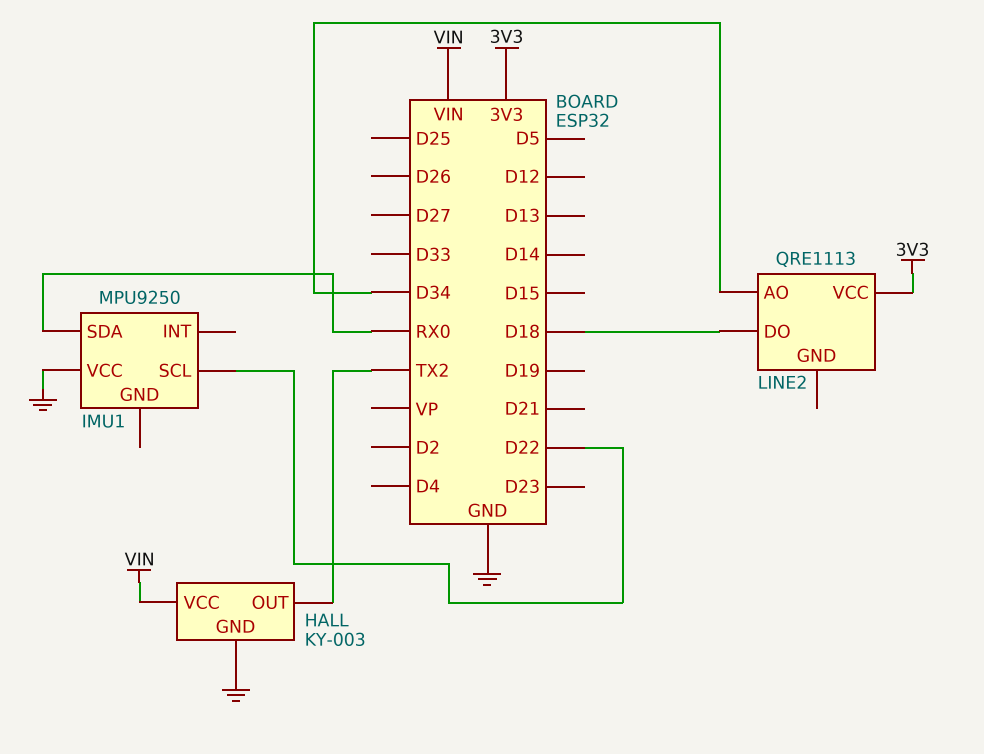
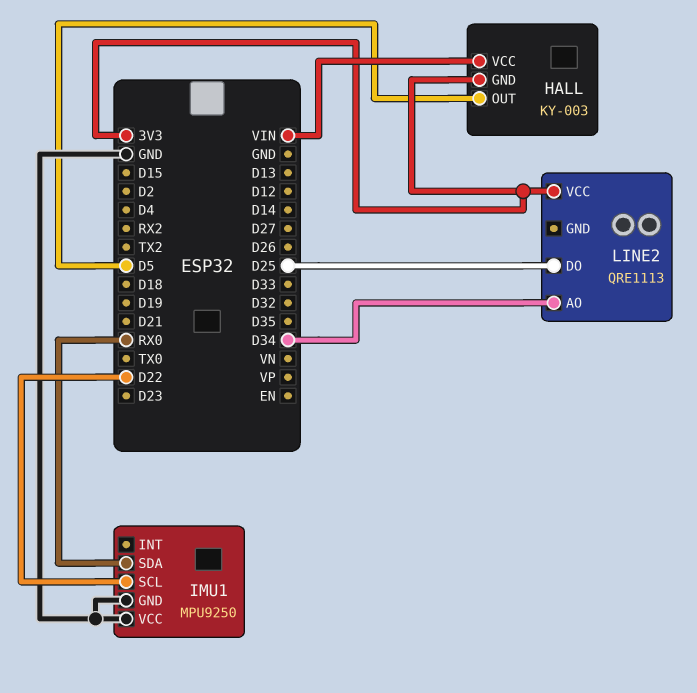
HALL pin GND: GND -> 3V3
HALL pin OUT: TX2 -> D5
IMU1 pin GND: none -> GND
LINE2 pin DO: D18 -> D25

